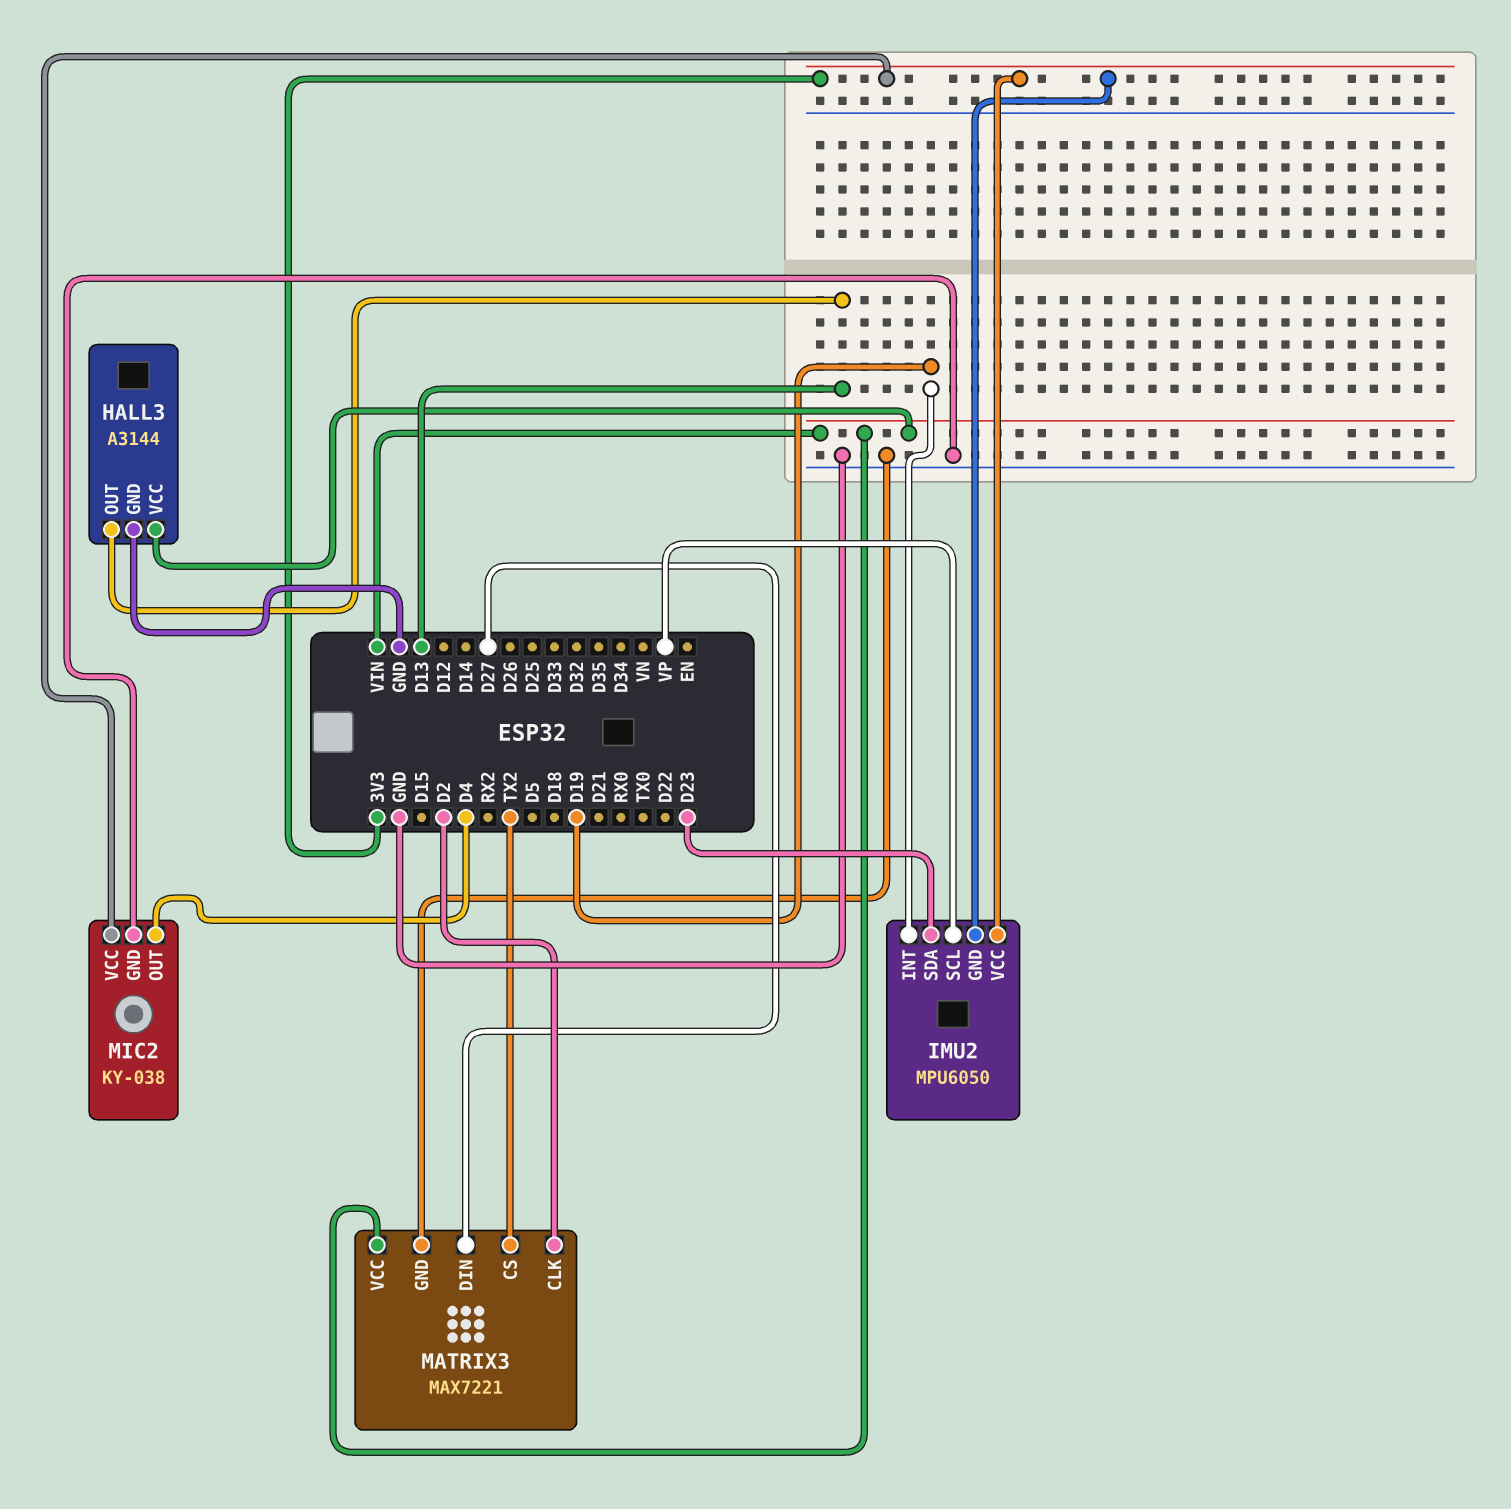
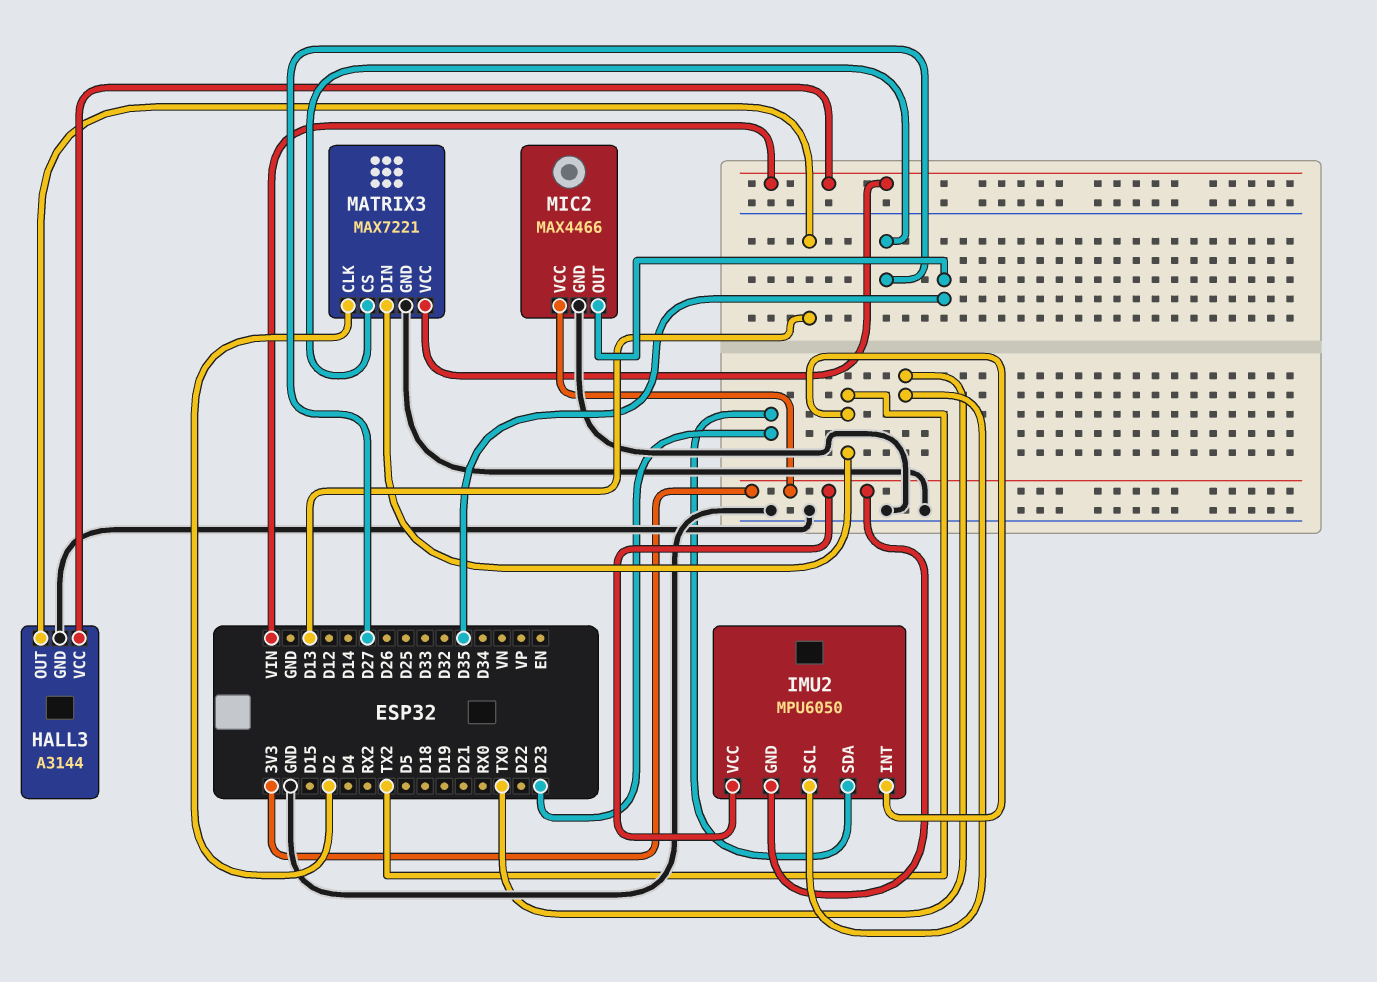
IMU2 pin INT: D19 -> TX2
IMU2 pin SCL: VP -> TX0
MATRIX3 pin CS: TX2 -> D27
MATRIX3 pin DIN: D27 -> TX2
MIC2: KY-038 -> MAX4466
MIC2 pin OUT: D4 -> D35

